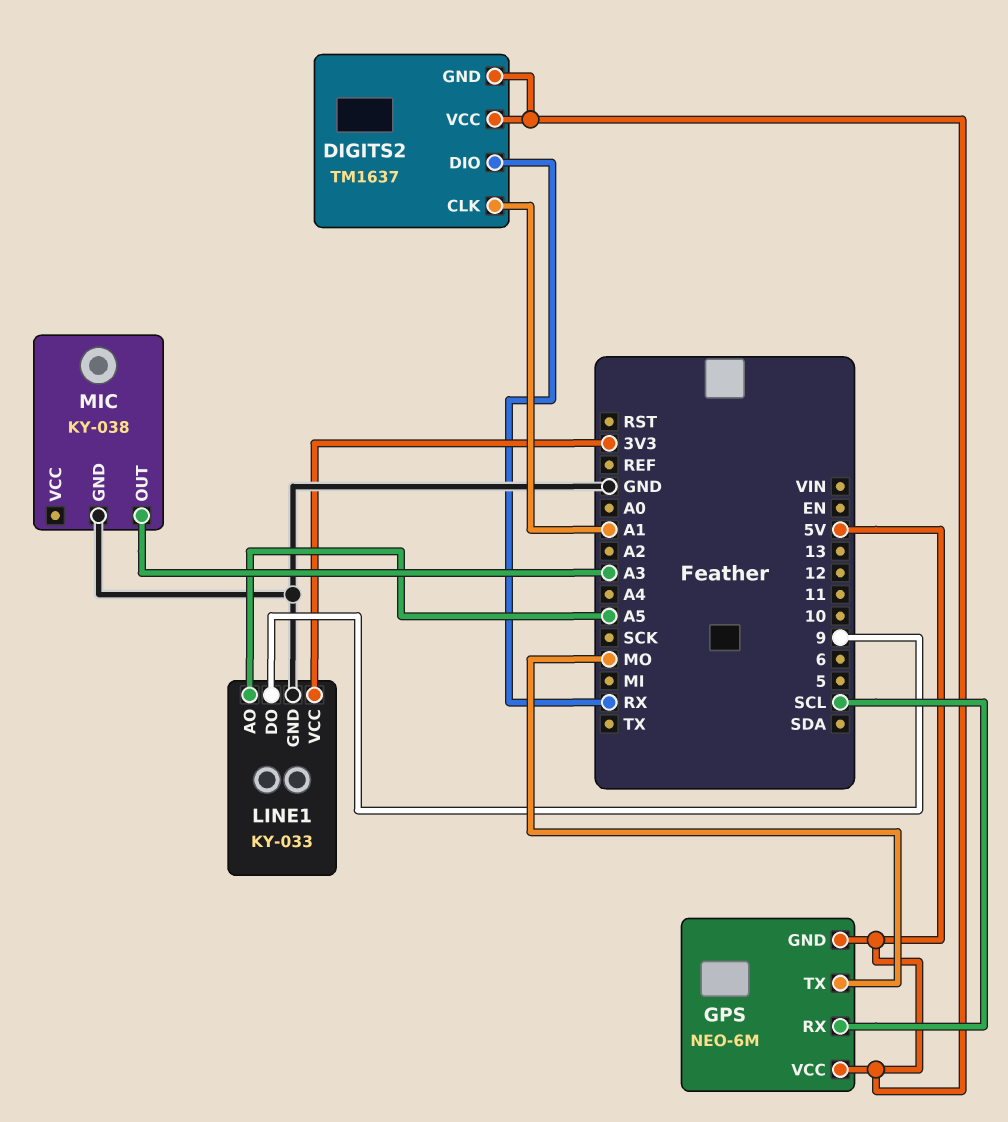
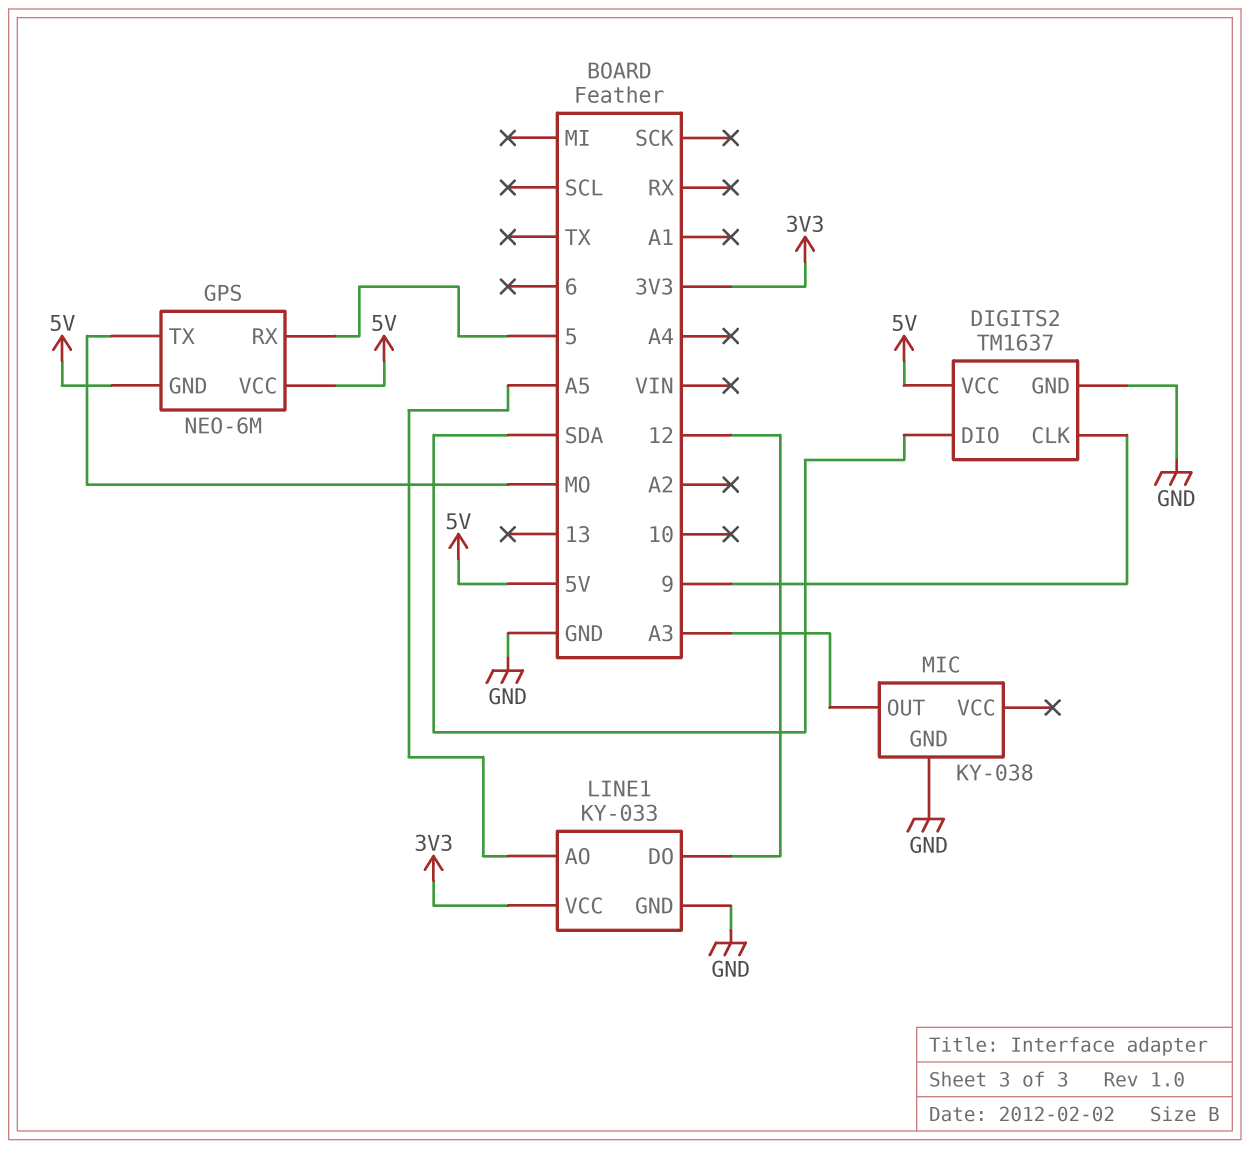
DIGITS2 pin CLK: A1 -> 9
DIGITS2 pin DIO: RX -> SDA
DIGITS2 pin GND: 5V -> GND
GPS pin RX: SCL -> 5
LINE1 pin DO: 9 -> 12

